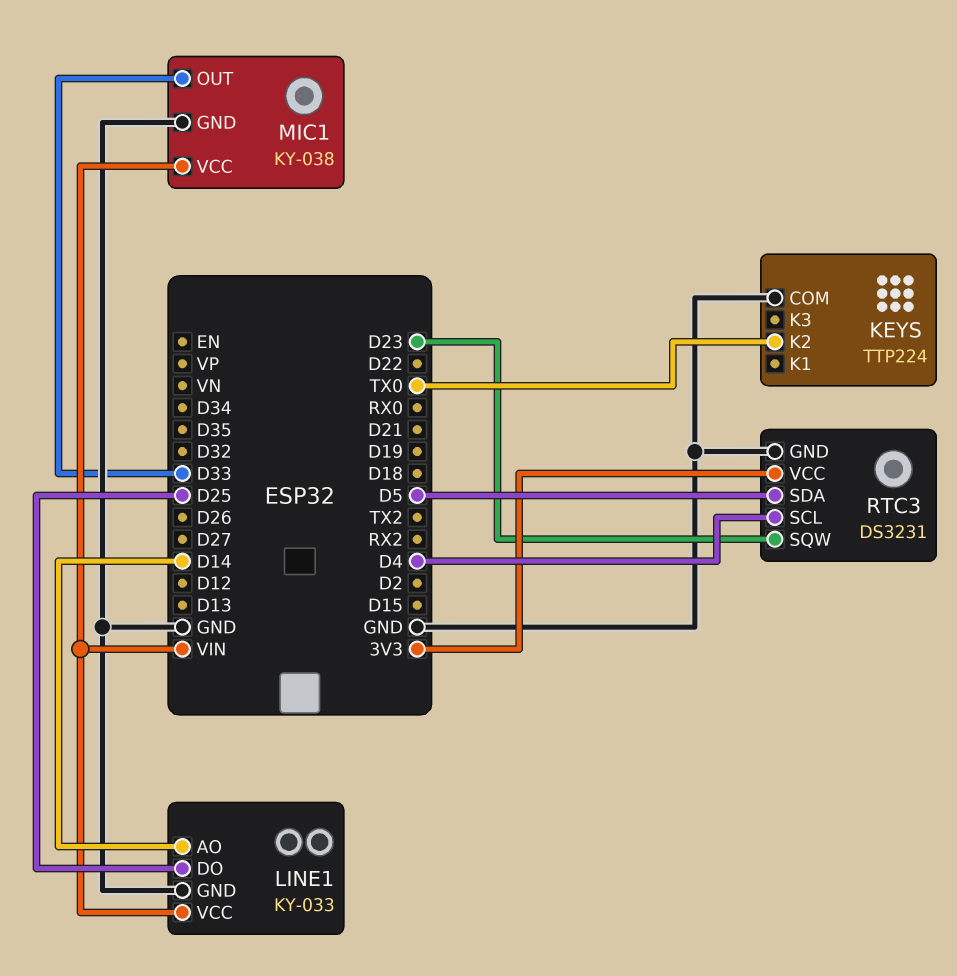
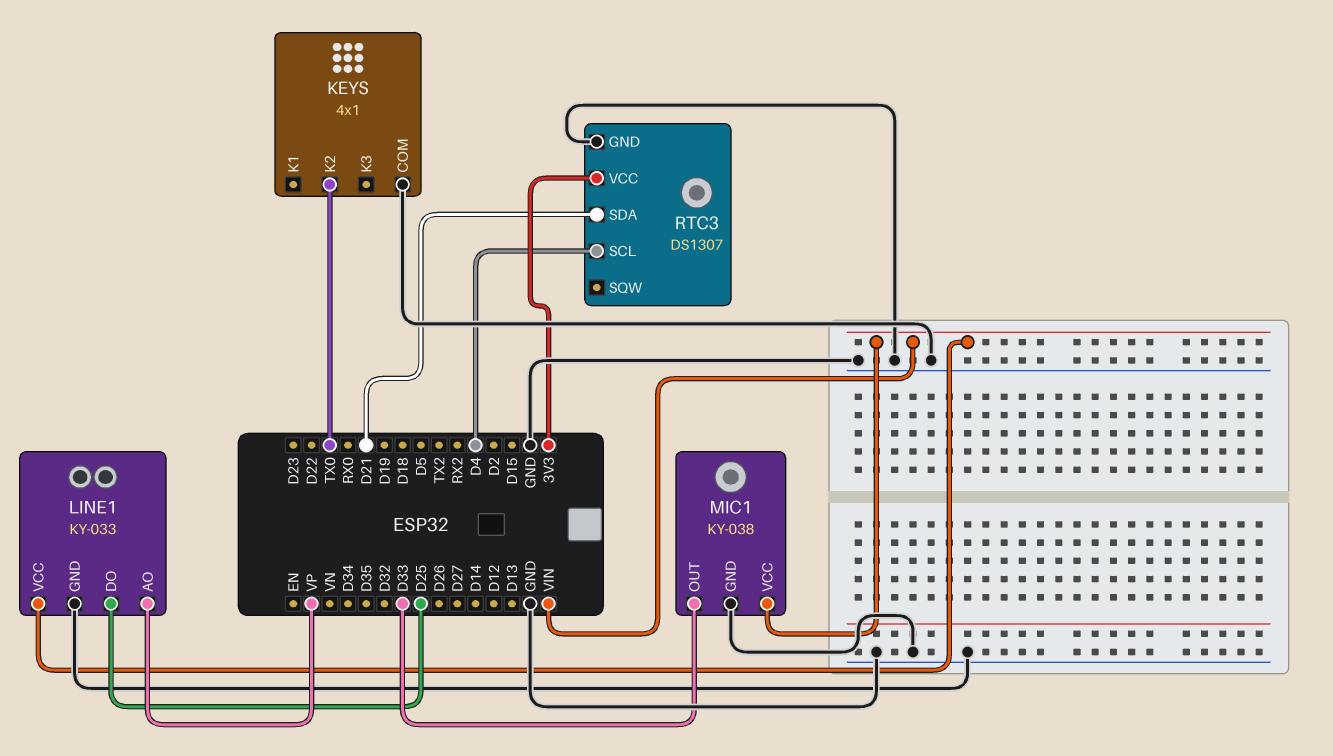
KEYS: TTP224 -> 4x1
LINE1 pin AO: D14 -> VP
RTC3: DS3231 -> DS1307
RTC3 pin SDA: D5 -> D21
RTC3 pin SQW: D23 -> none

